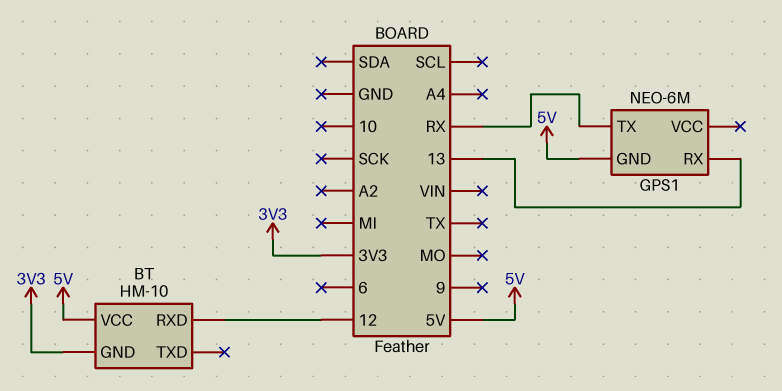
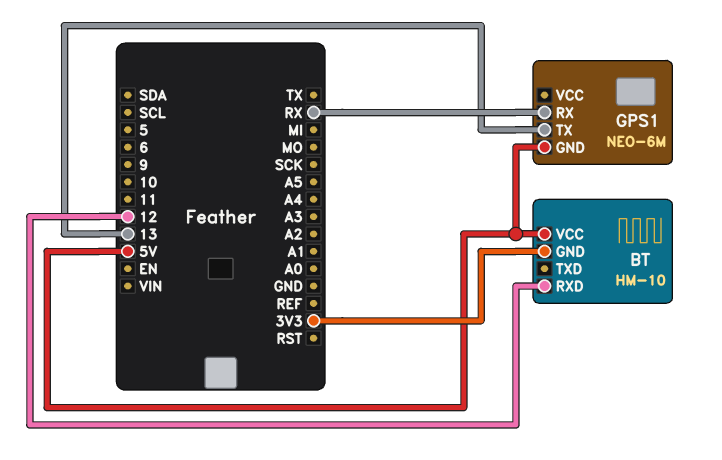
GPS1 pin RX: 13 -> RX
GPS1 pin TX: RX -> 13

